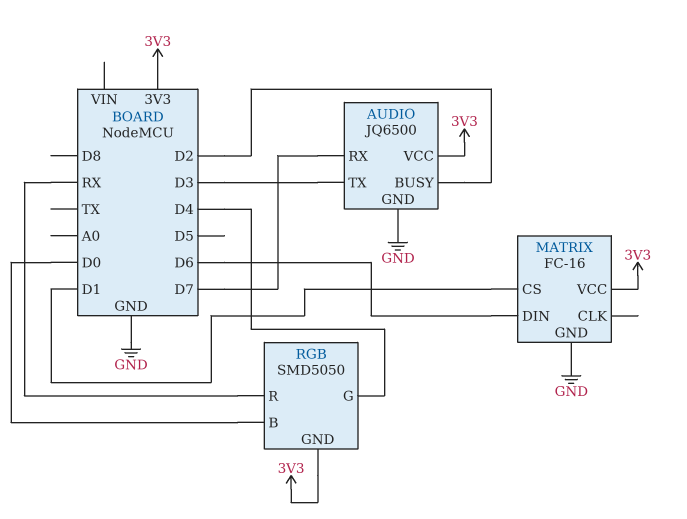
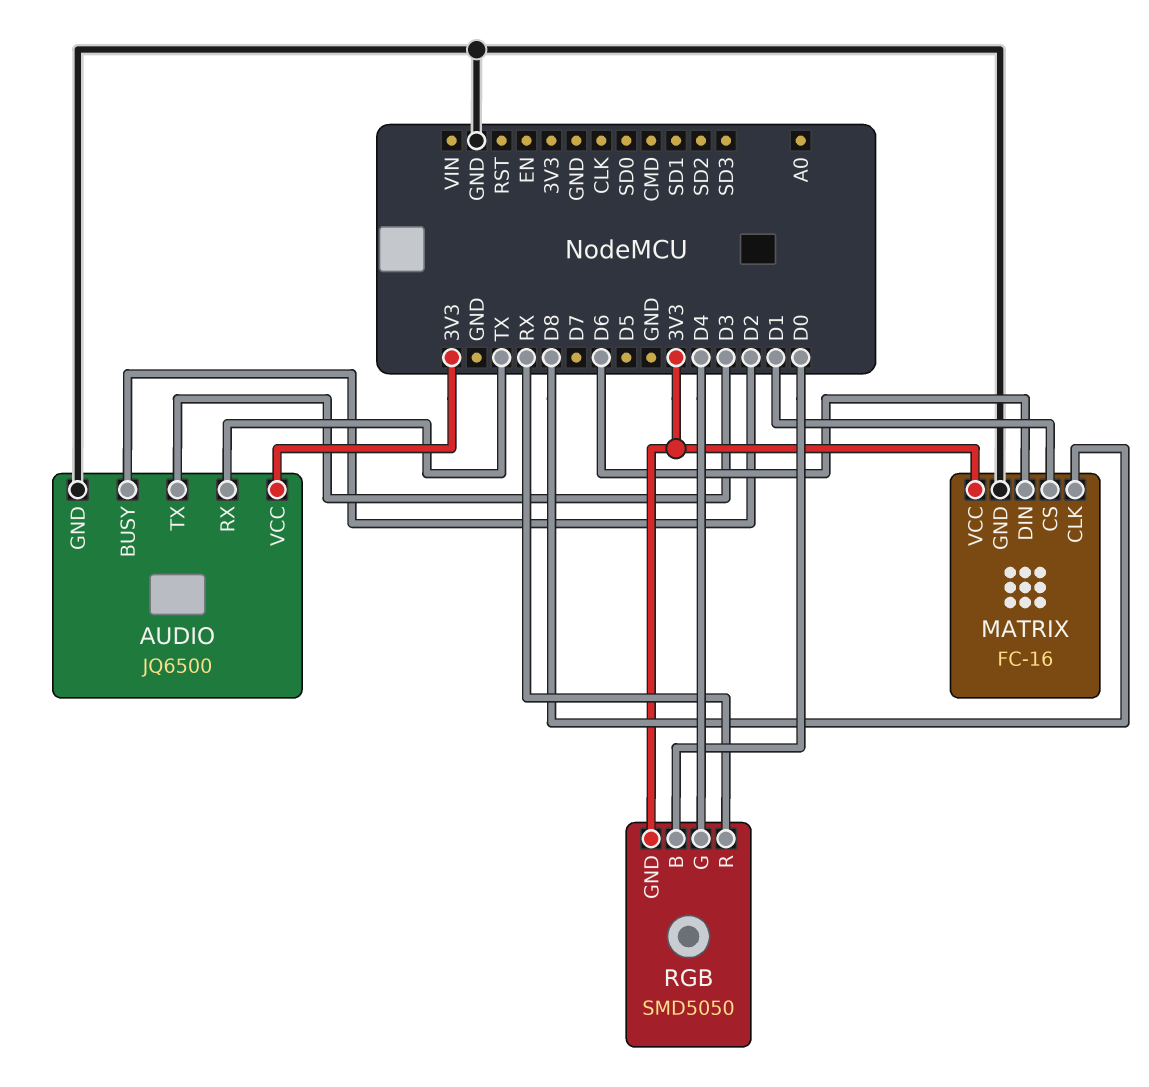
AUDIO pin RX: D7 -> TX
MATRIX pin CLK: none -> D8

